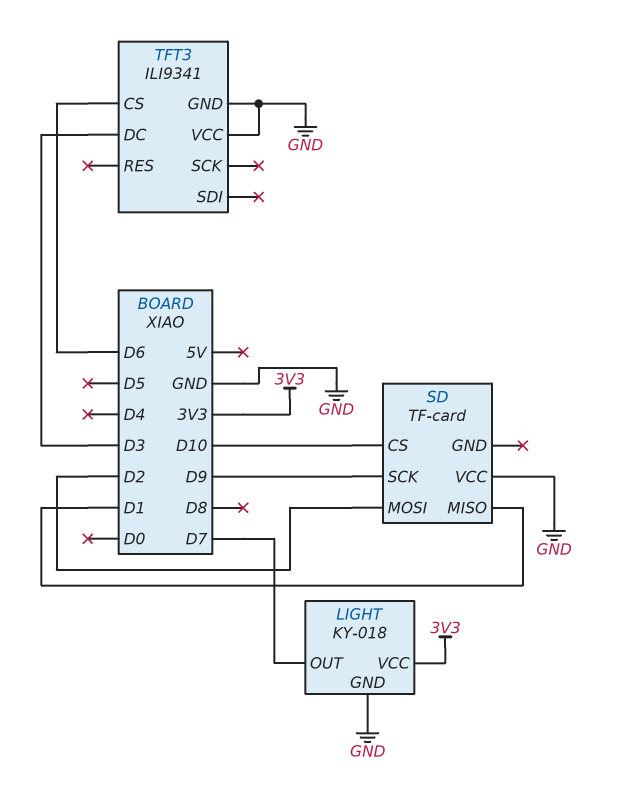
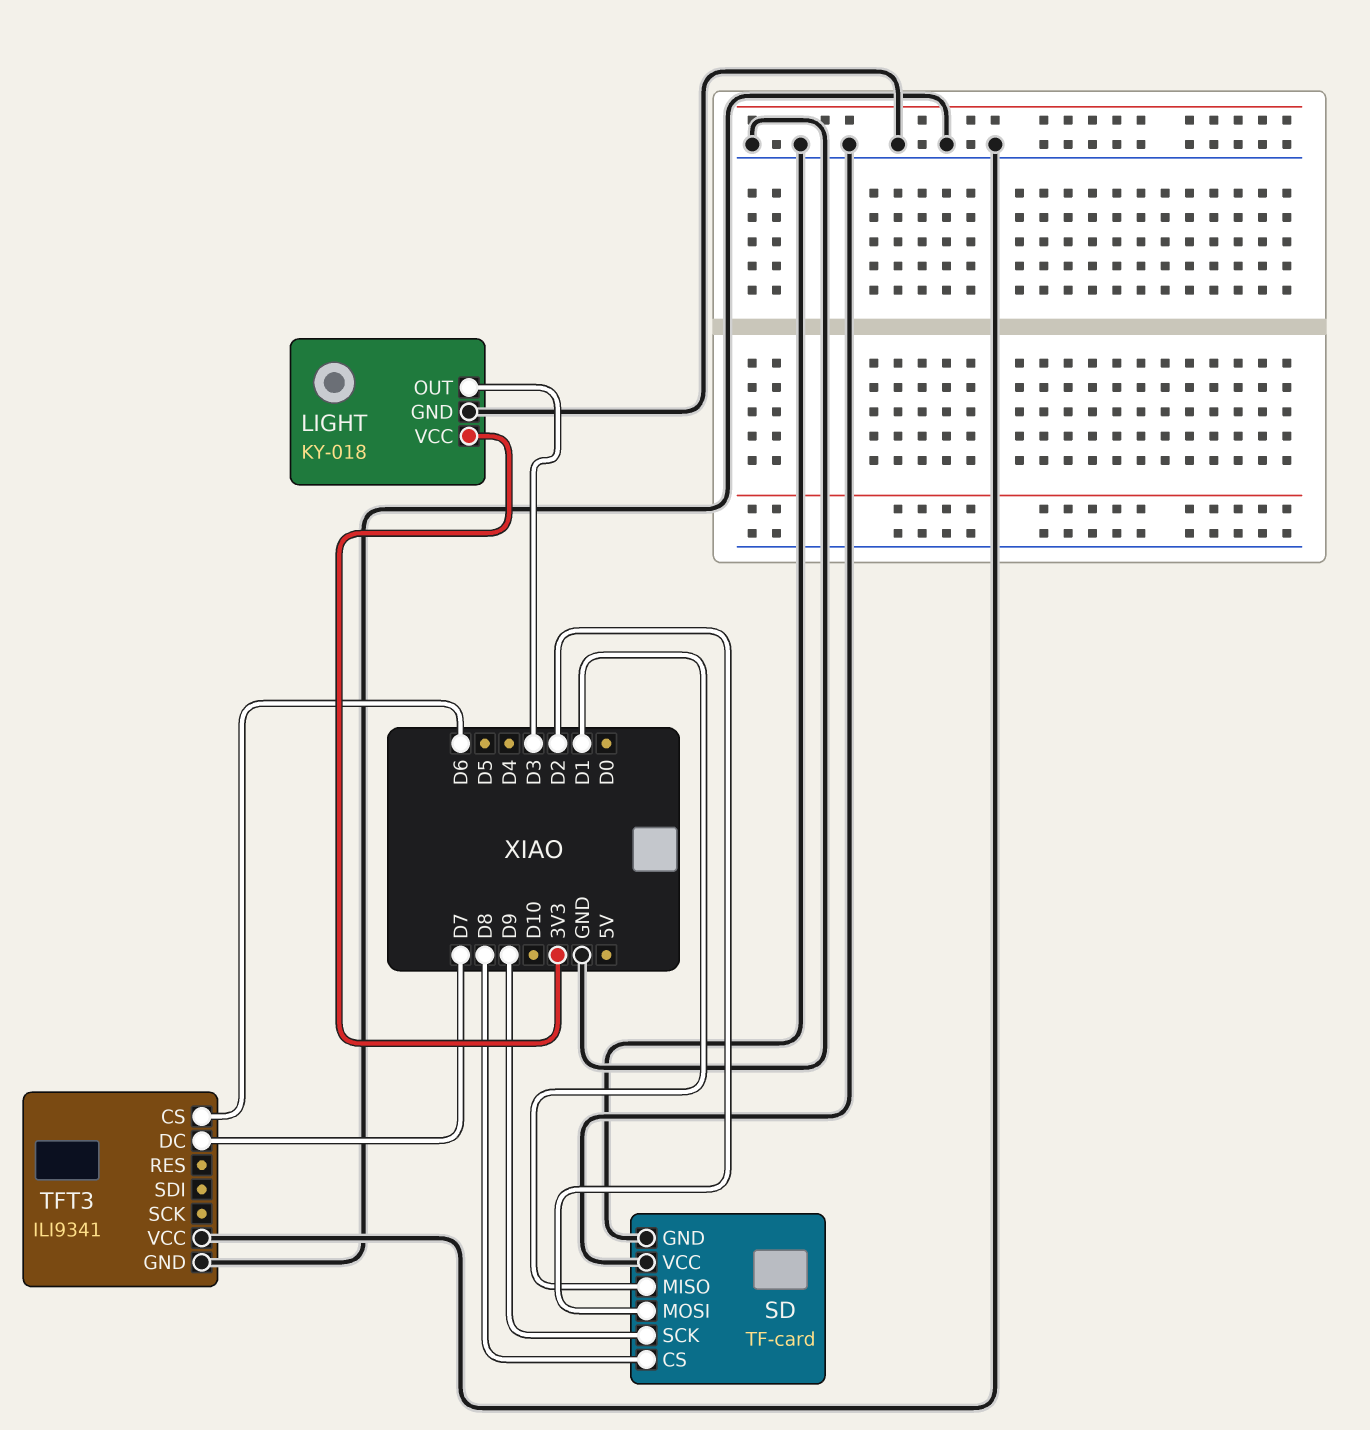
LIGHT pin OUT: D7 -> D3
SD pin CS: D10 -> D8
SD pin GND: none -> GND
TFT3 pin DC: D3 -> D7

